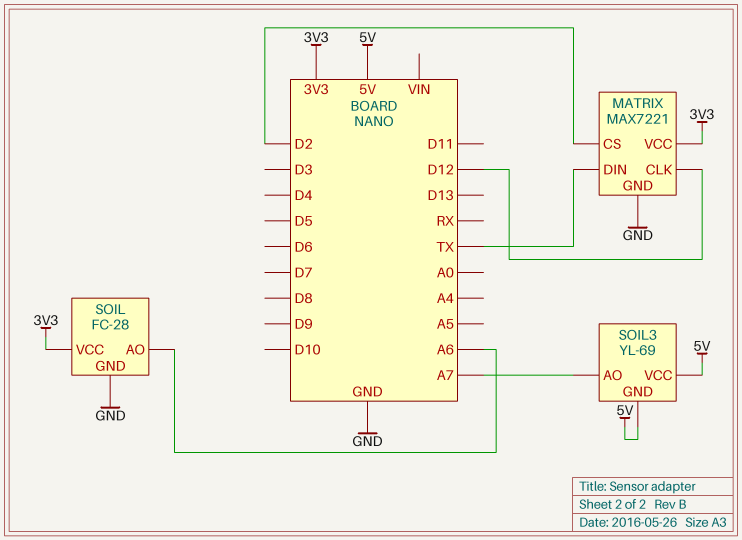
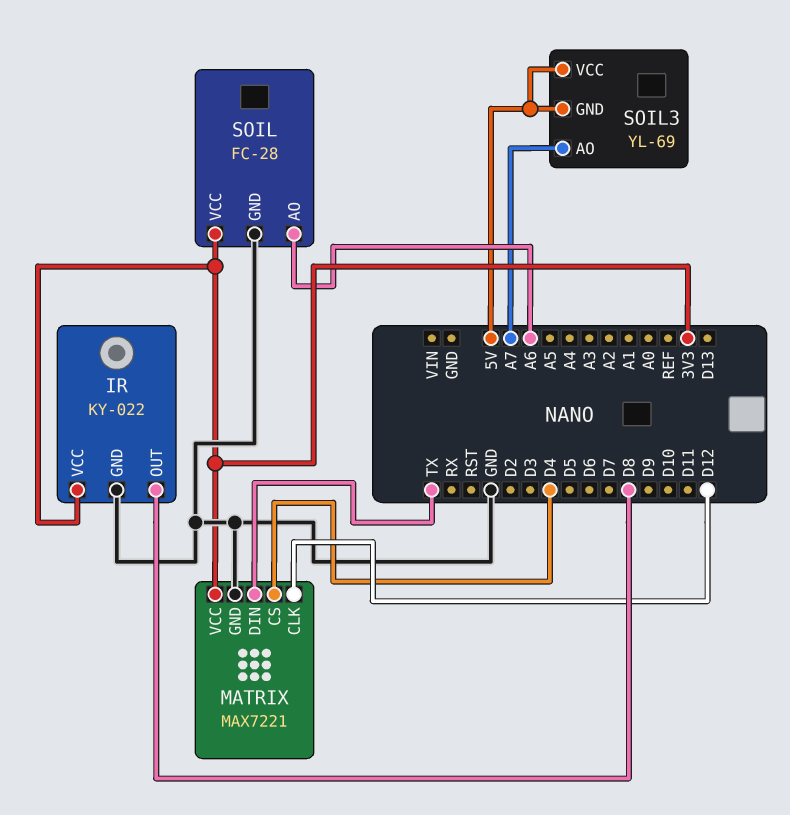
IR: none -> KY-022
IR pin GND: none -> GND
IR pin OUT: none -> D8
IR pin VCC: none -> 3V3
MATRIX pin CS: D2 -> D4

